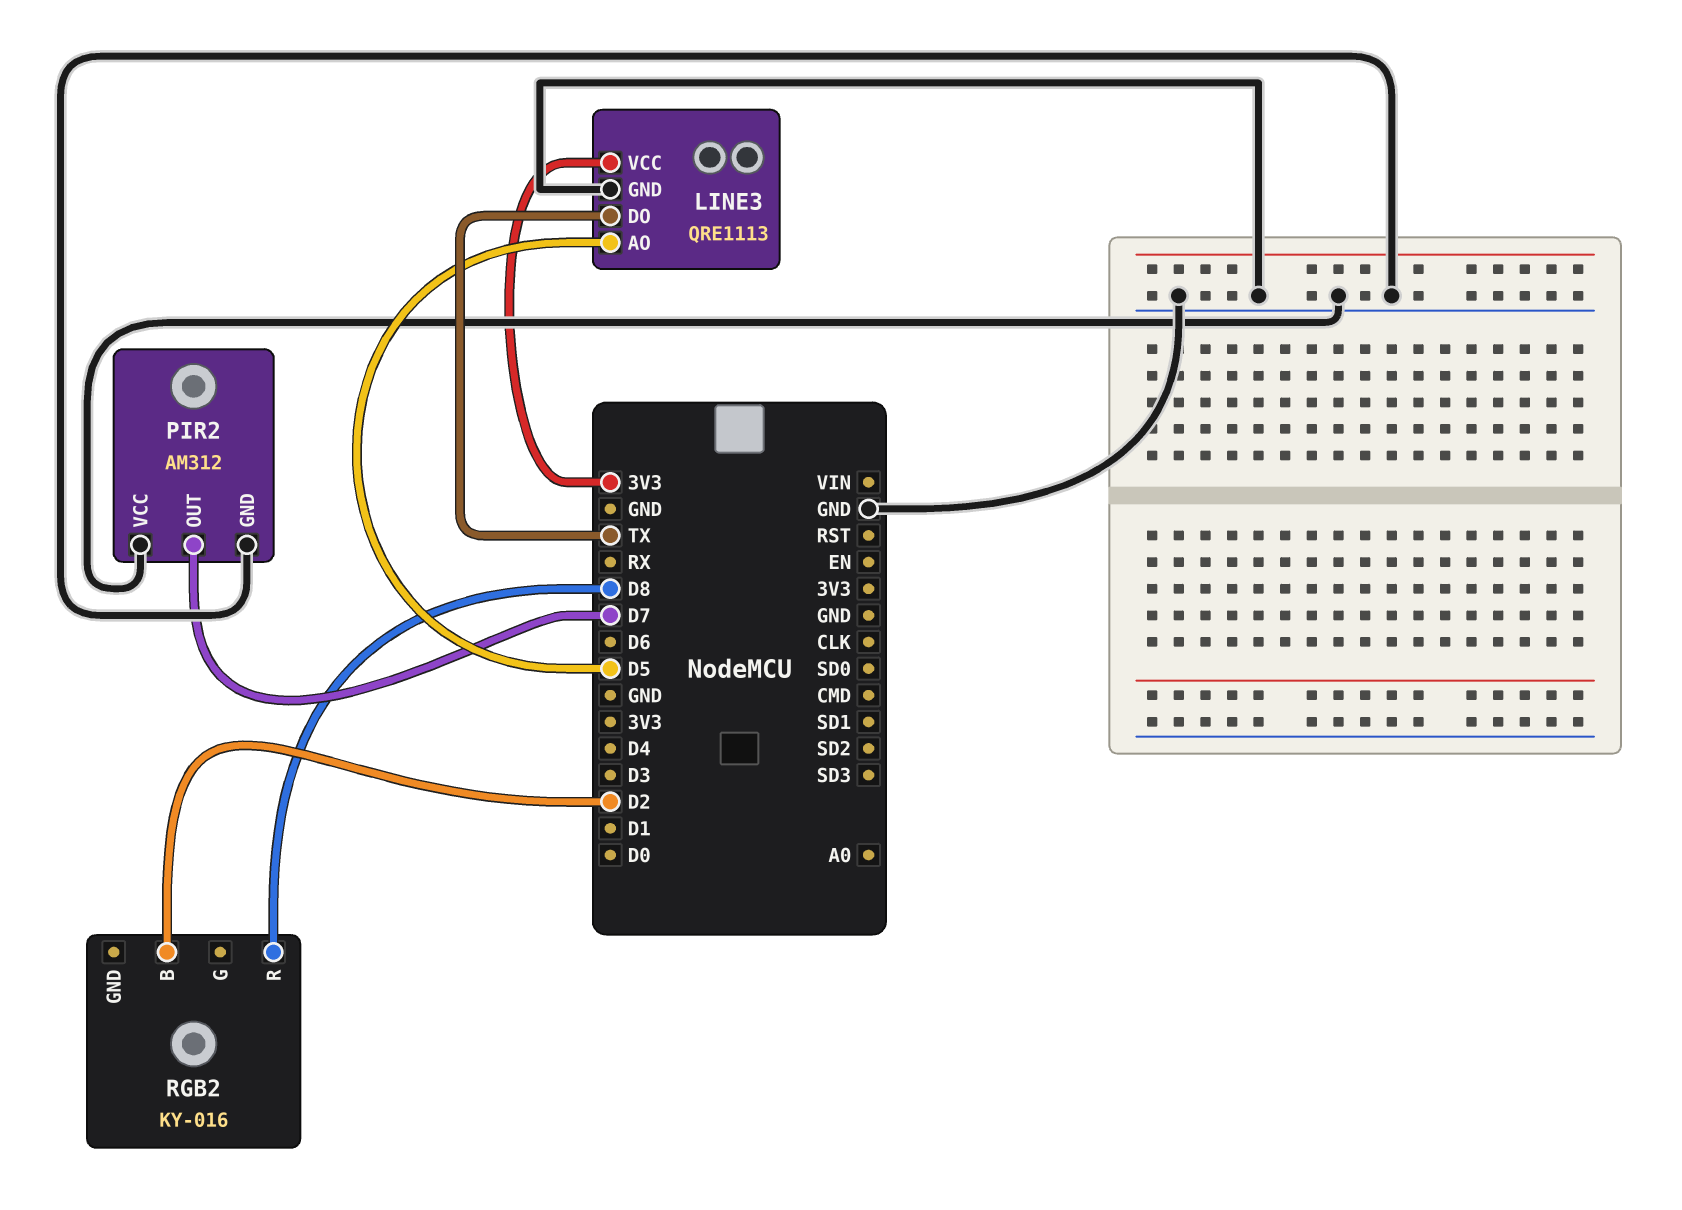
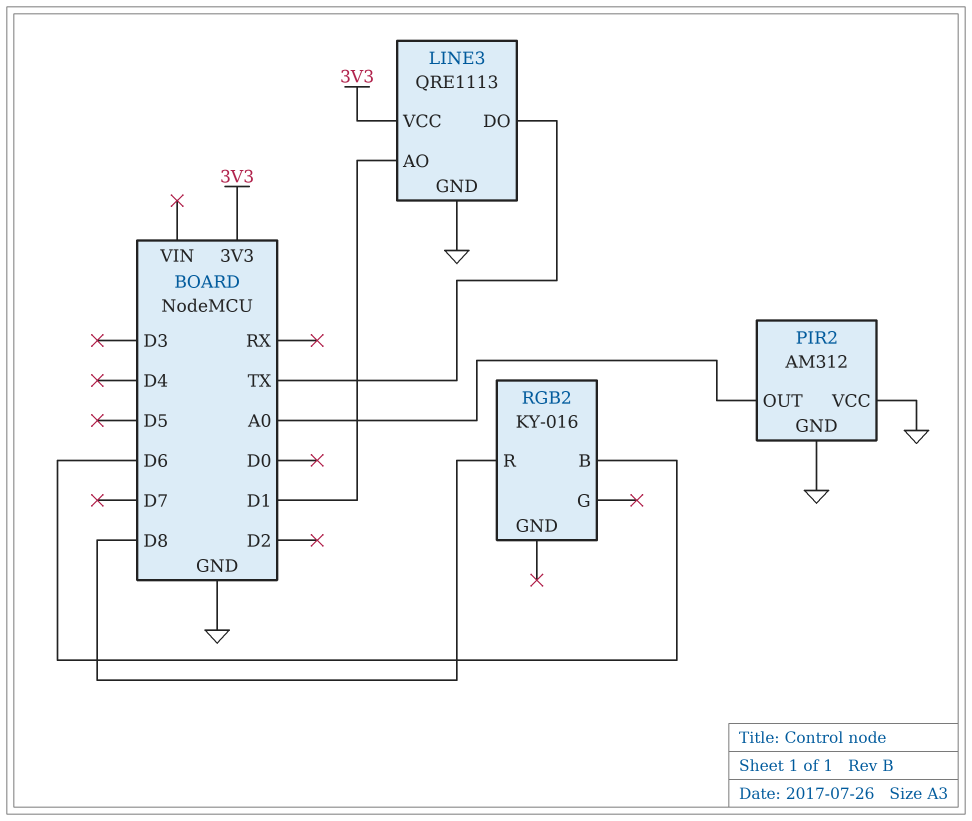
LINE3 pin AO: D5 -> D1
PIR2 pin OUT: D7 -> A0
RGB2 pin B: D2 -> D6

